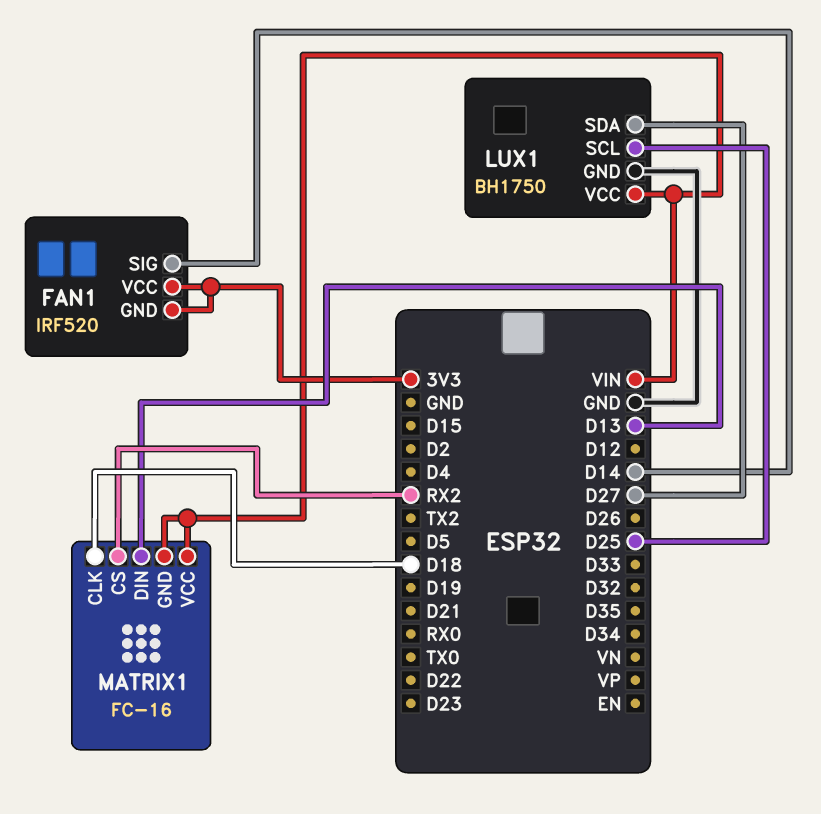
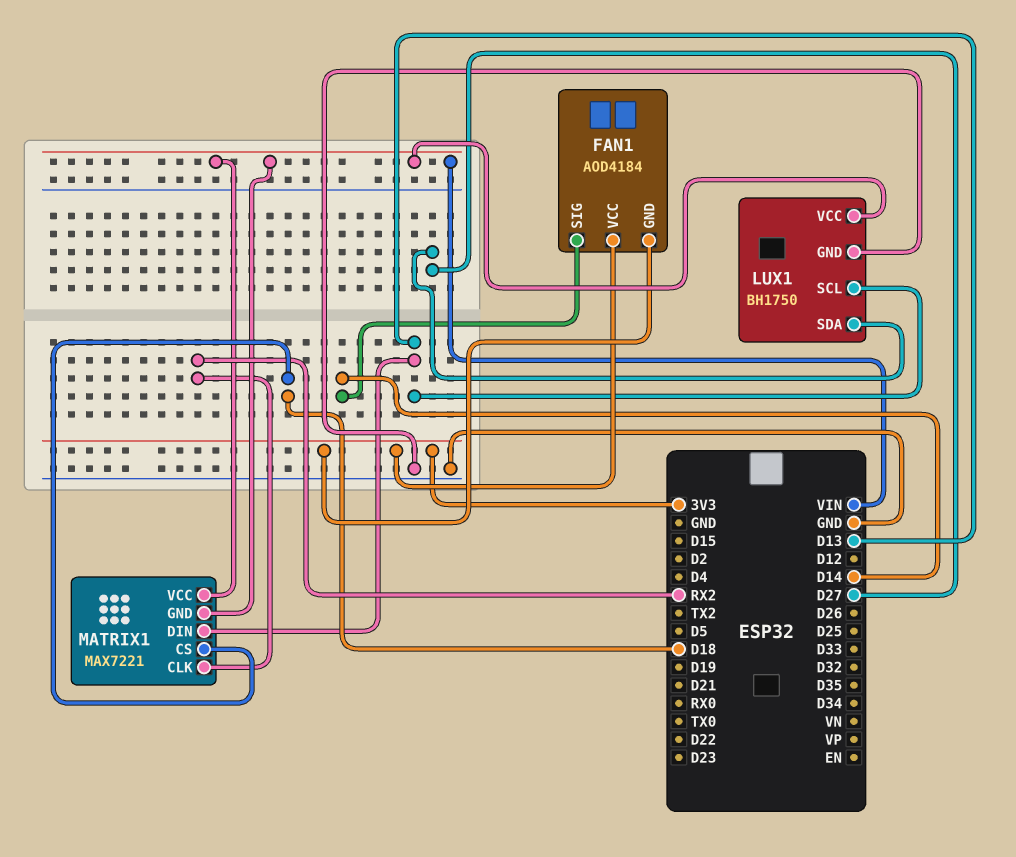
FAN1: IRF520 -> AOD4184
LUX1 pin SCL: D25 -> D13
MATRIX1: FC-16 -> MAX7221
MATRIX1 pin CLK: D18 -> RX2
MATRIX1 pin CS: RX2 -> D18

